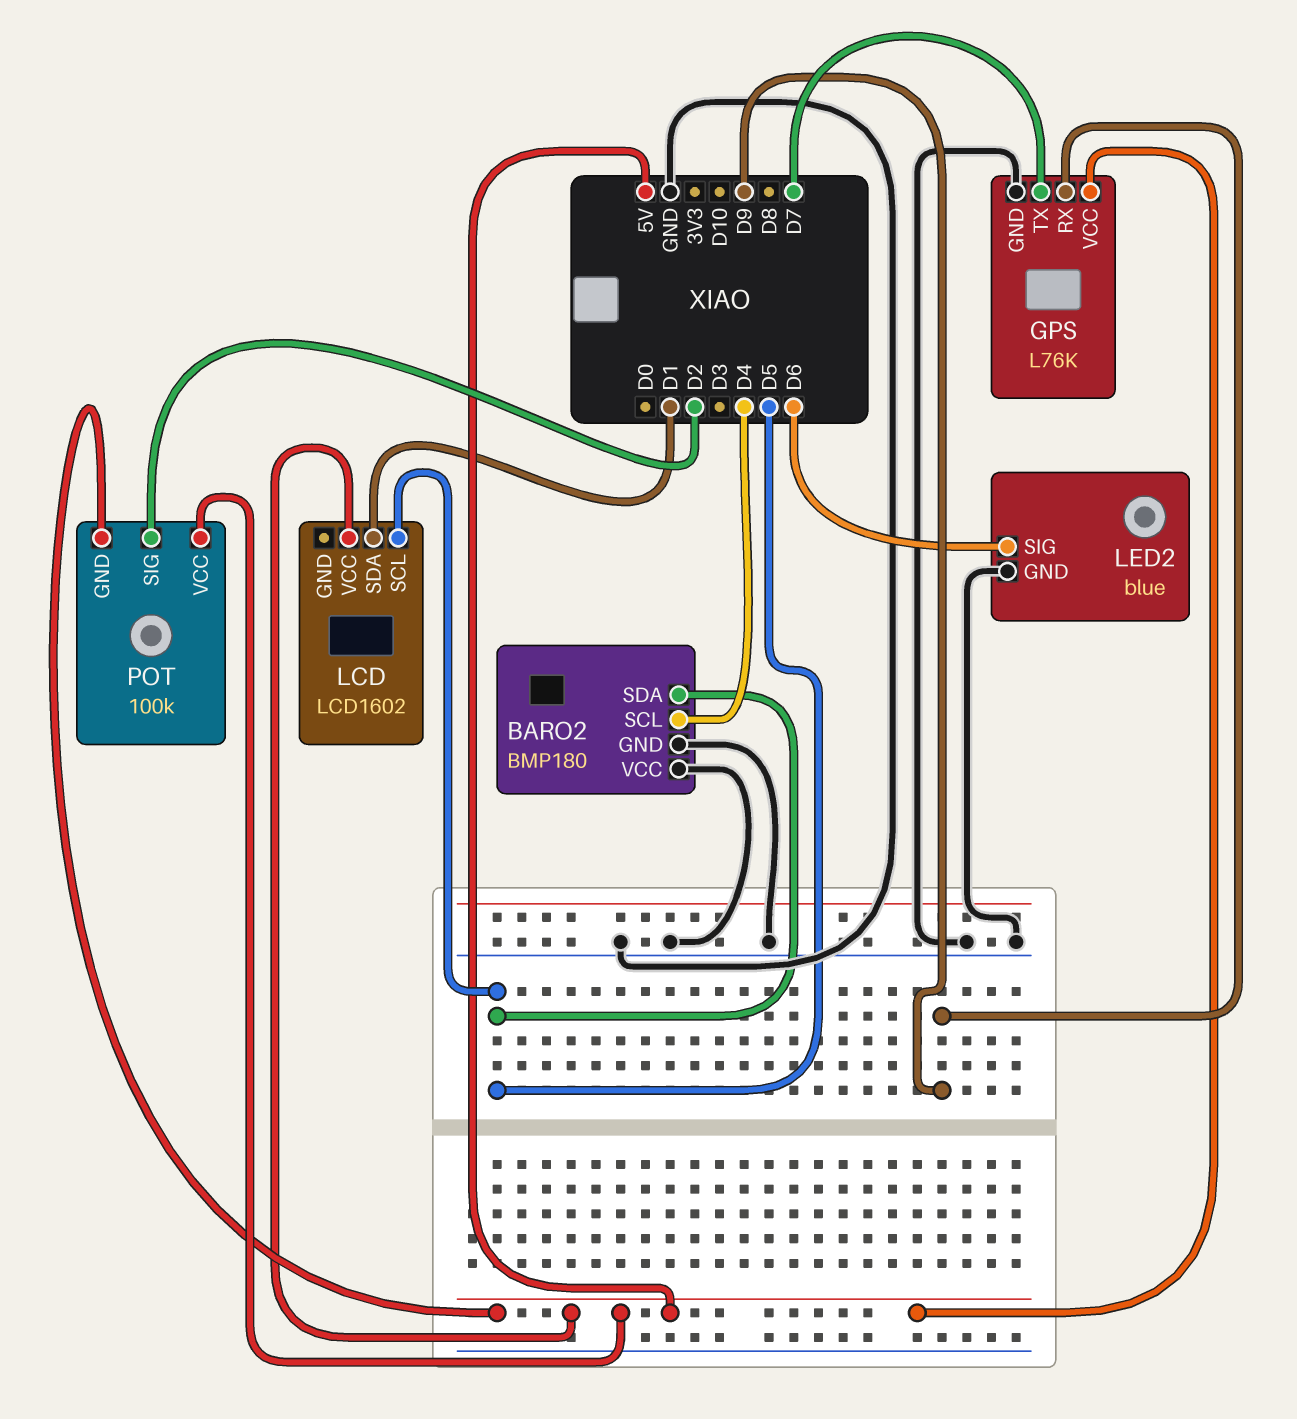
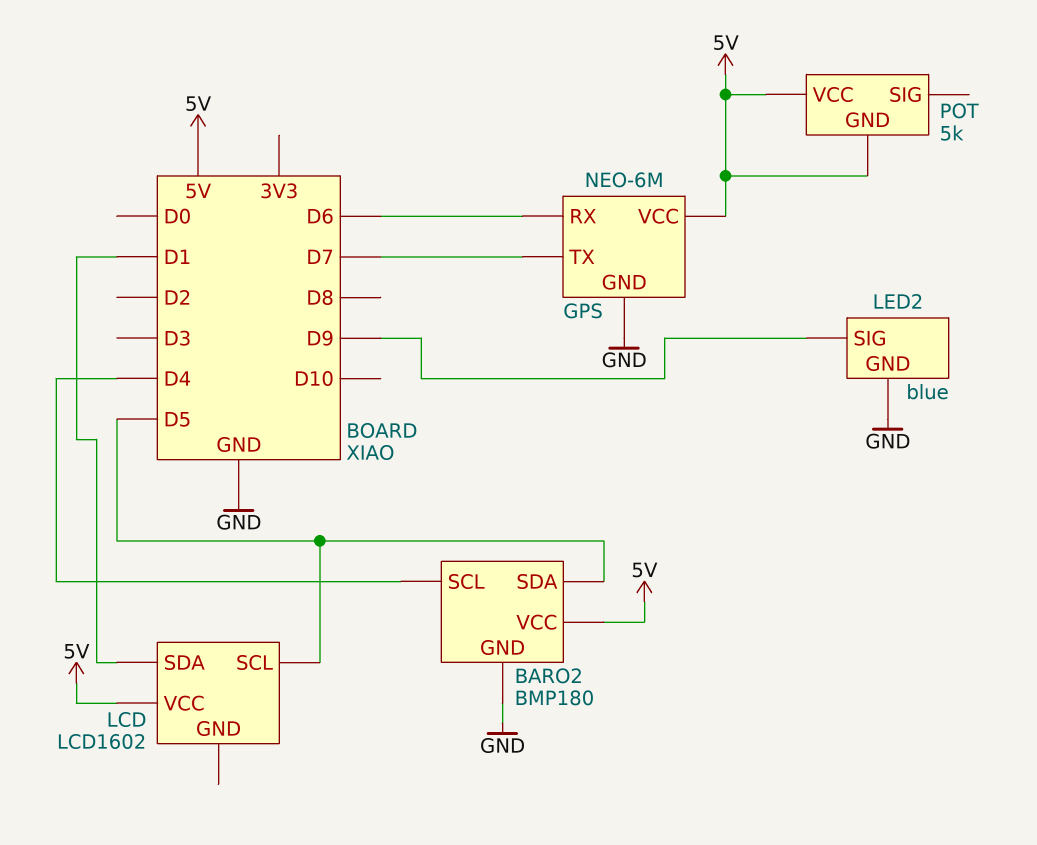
BARO2 pin VCC: GND -> 5V
GPS: L76K -> NEO-6M
GPS pin RX: D9 -> D6
LED2 pin SIG: D6 -> D9
POT: 100k -> 5k
POT pin SIG: D2 -> none

